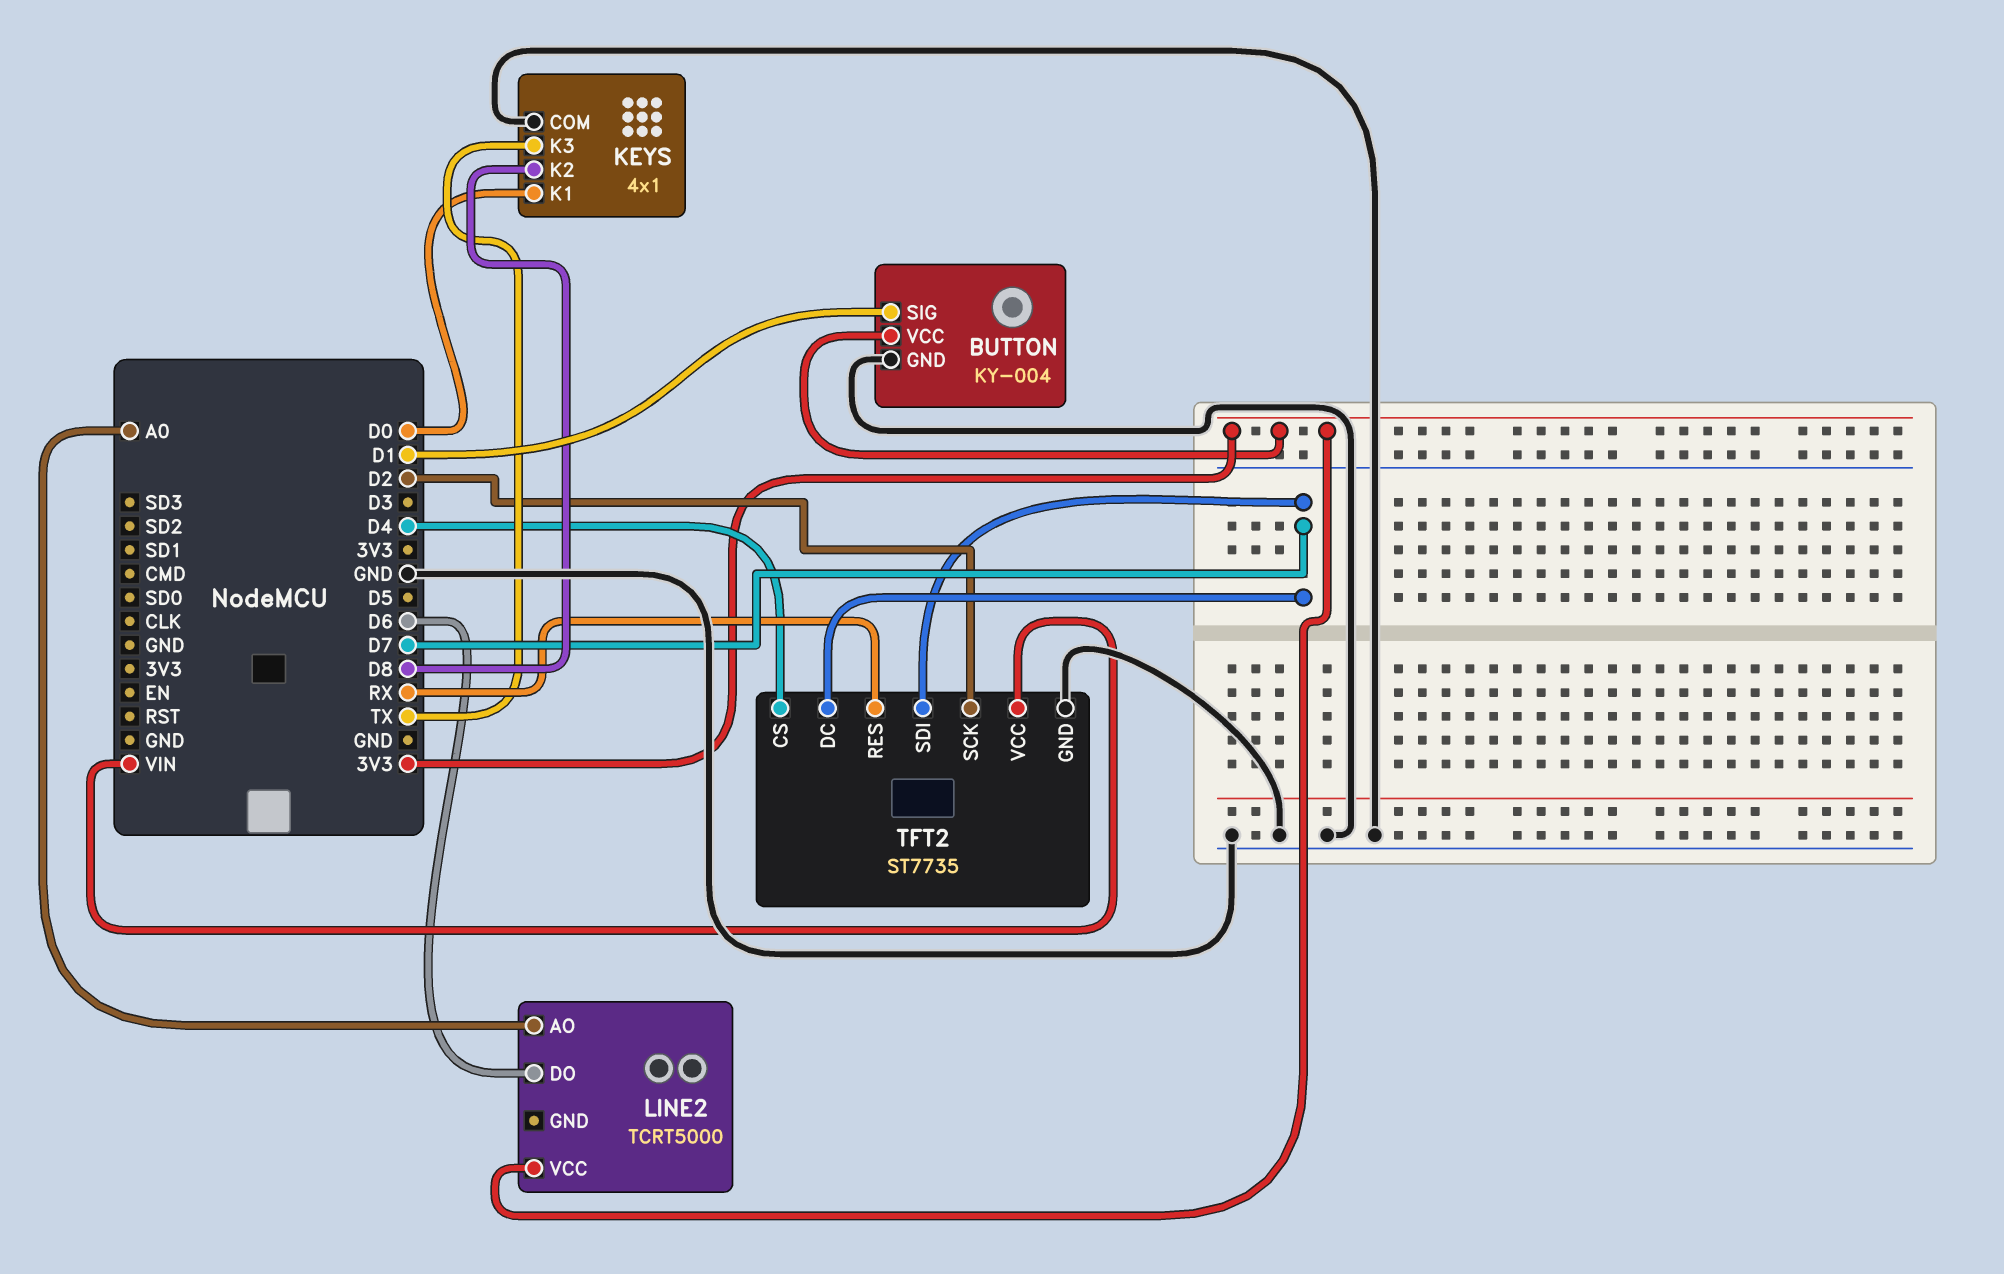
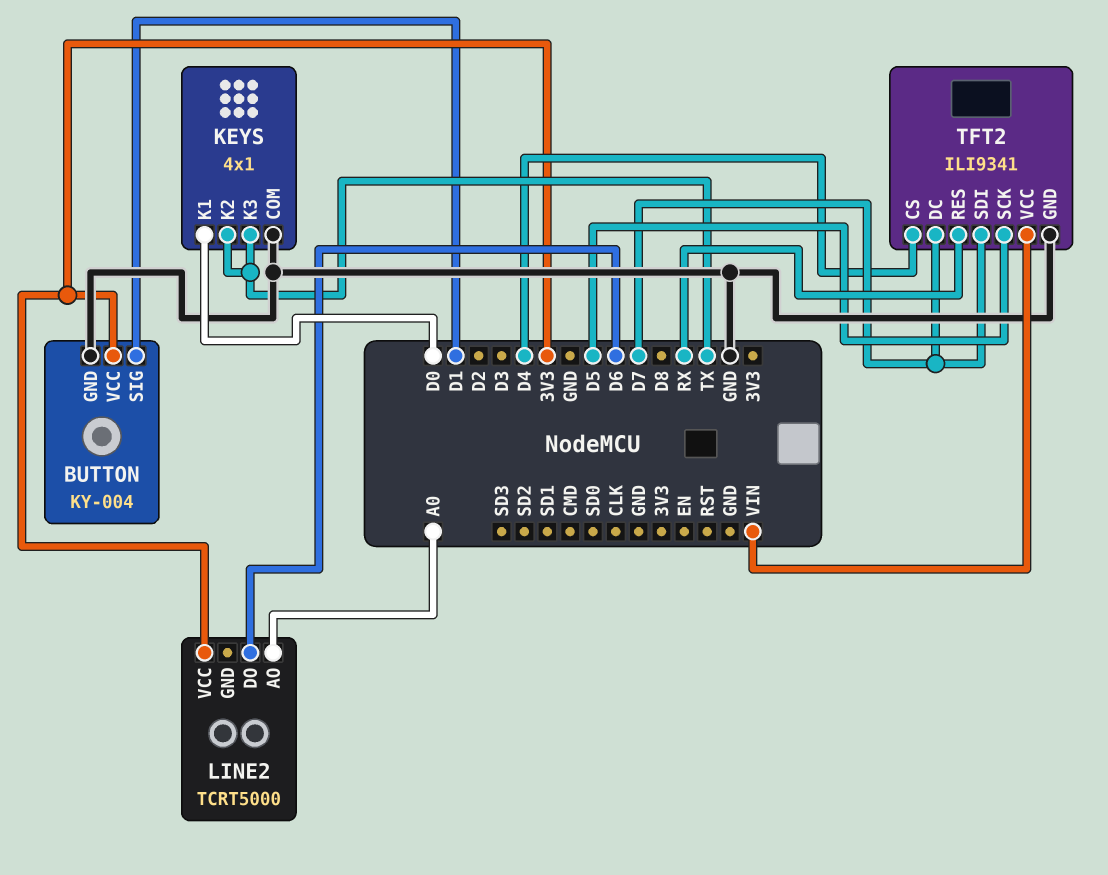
KEYS pin K2: D8 -> TX
TFT2: ST7735 -> ILI9341
TFT2 pin SCK: D2 -> D5

